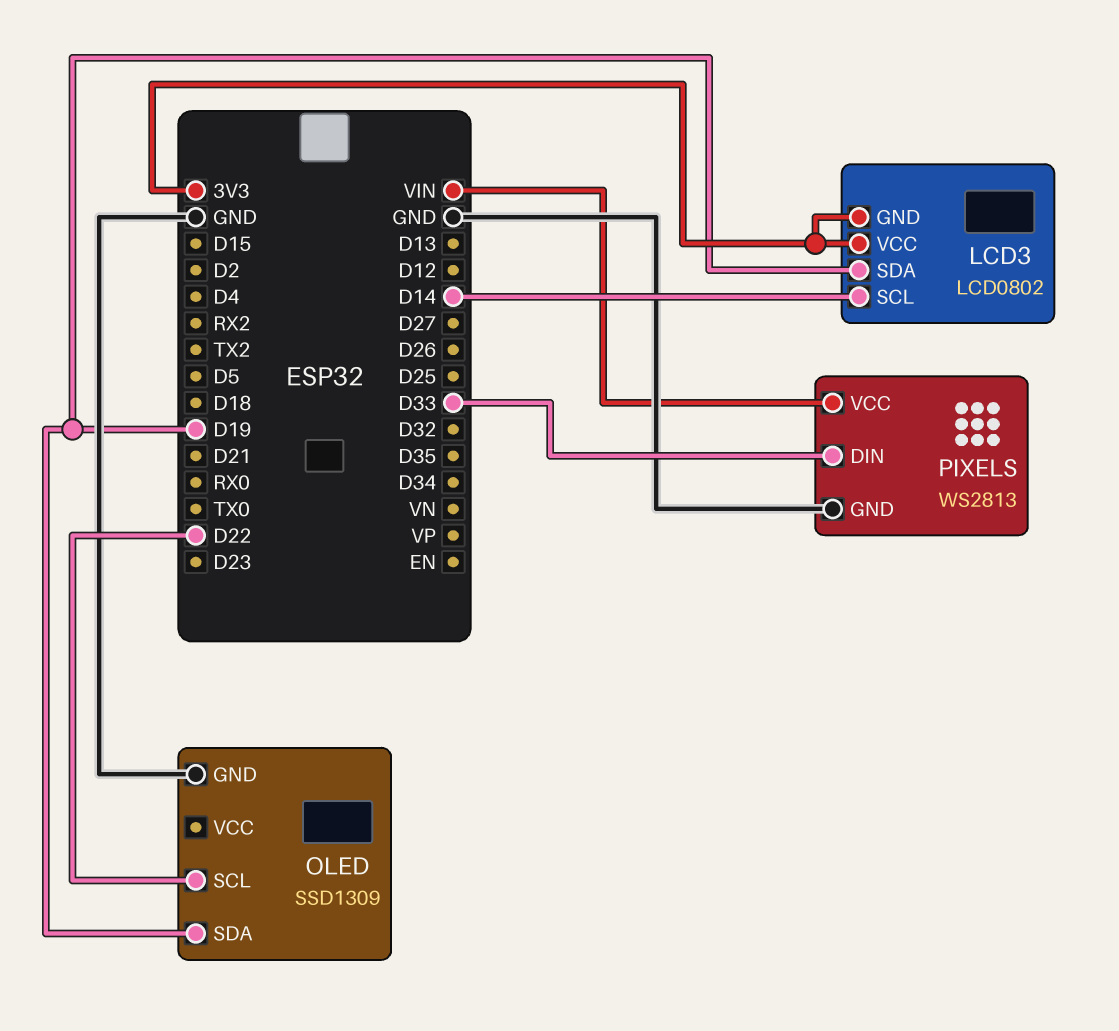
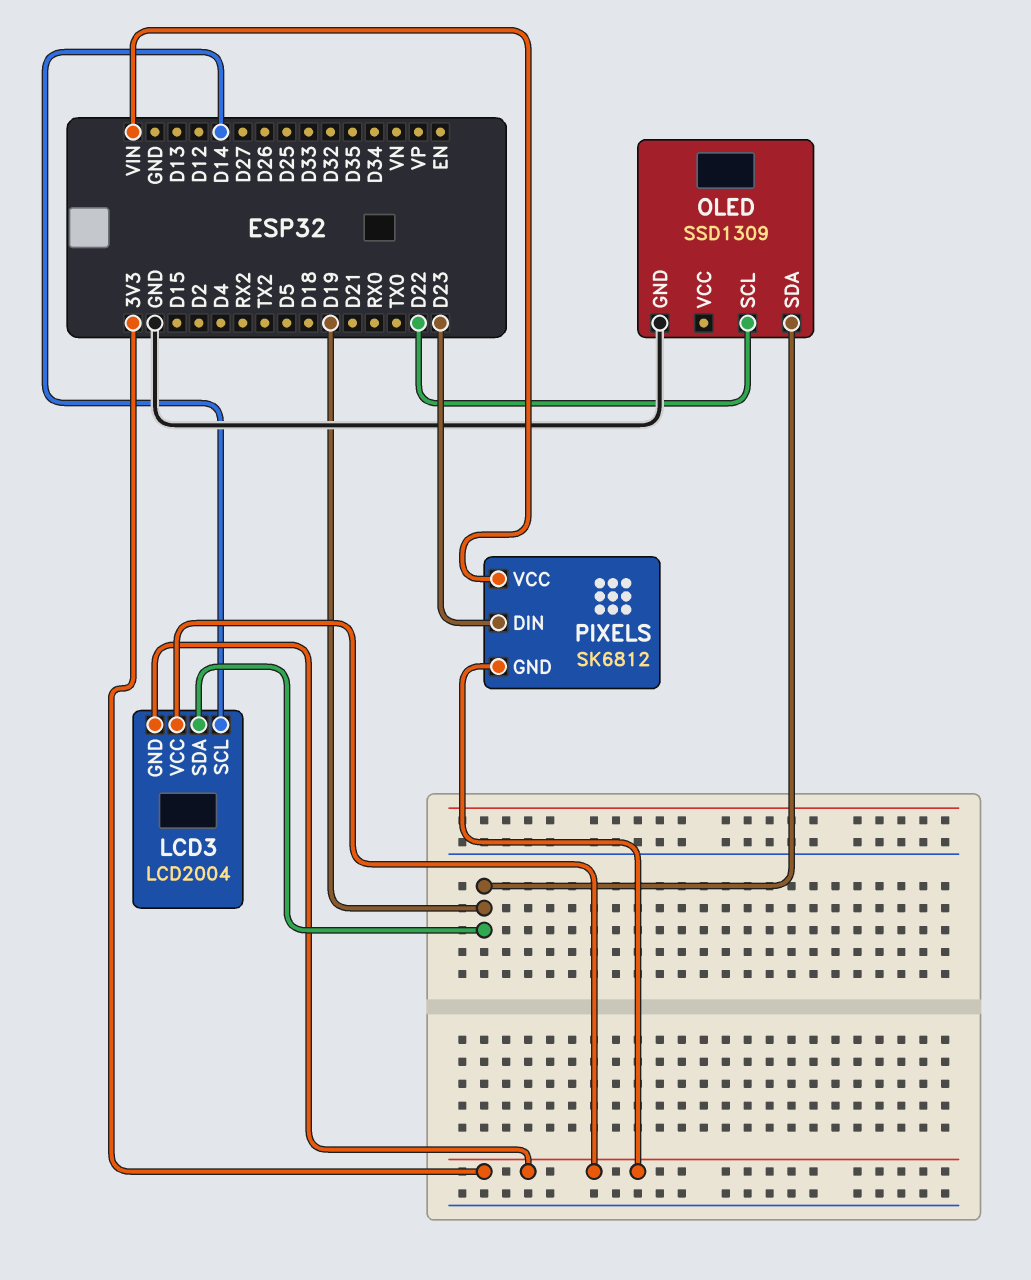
LCD3: LCD0802 -> LCD2004
PIXELS: WS2813 -> SK6812
PIXELS pin DIN: D33 -> D23
PIXELS pin GND: GND -> 3V3

